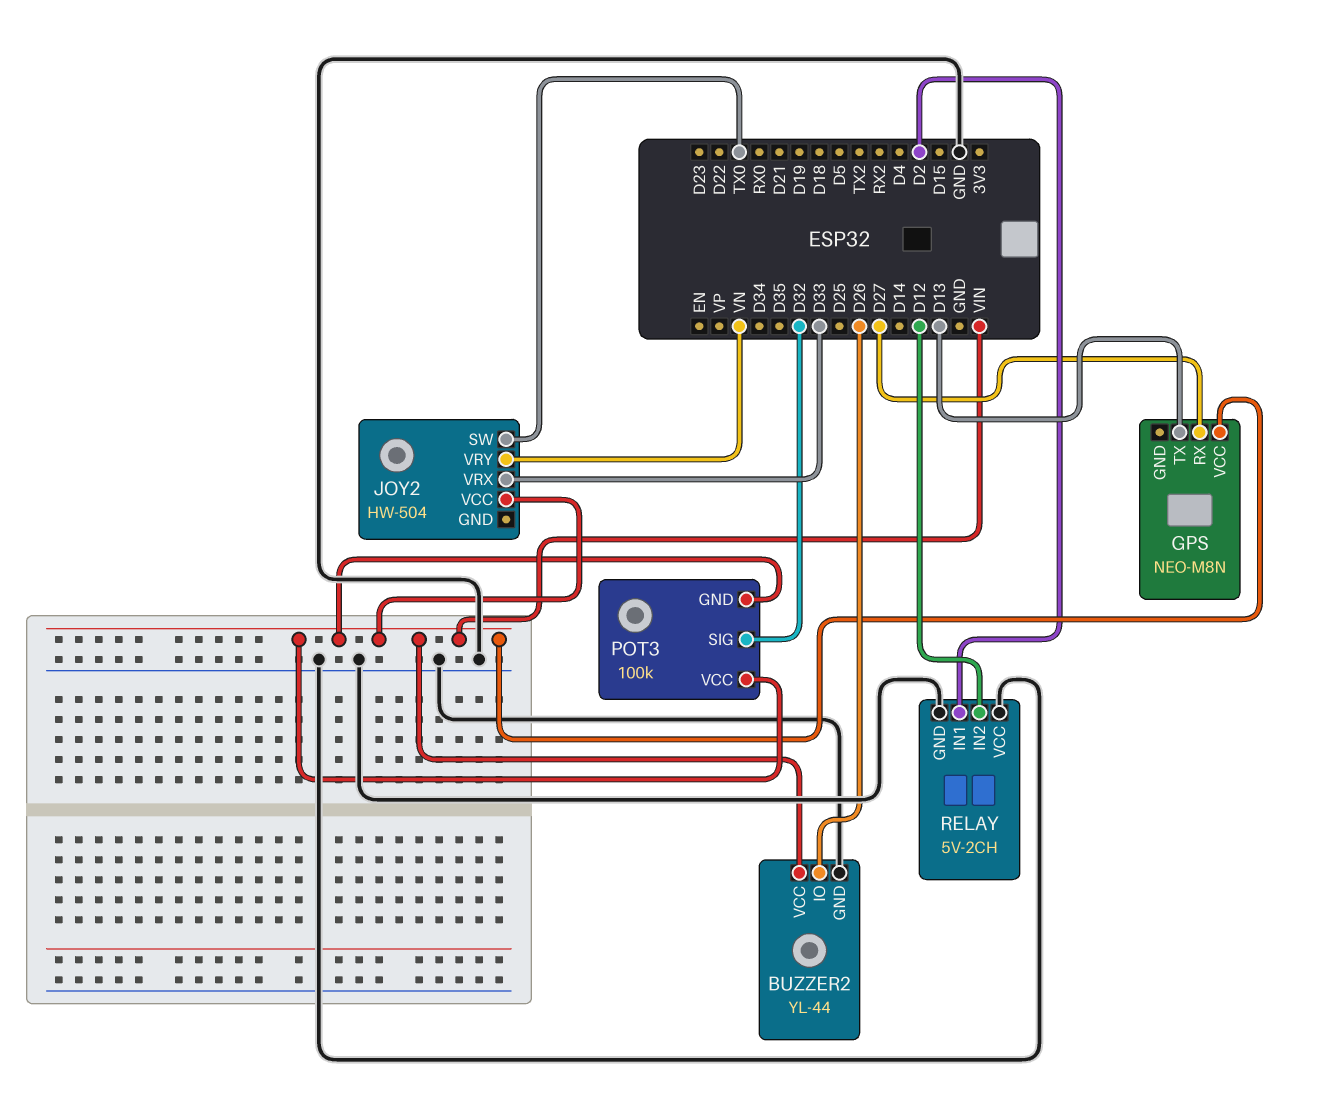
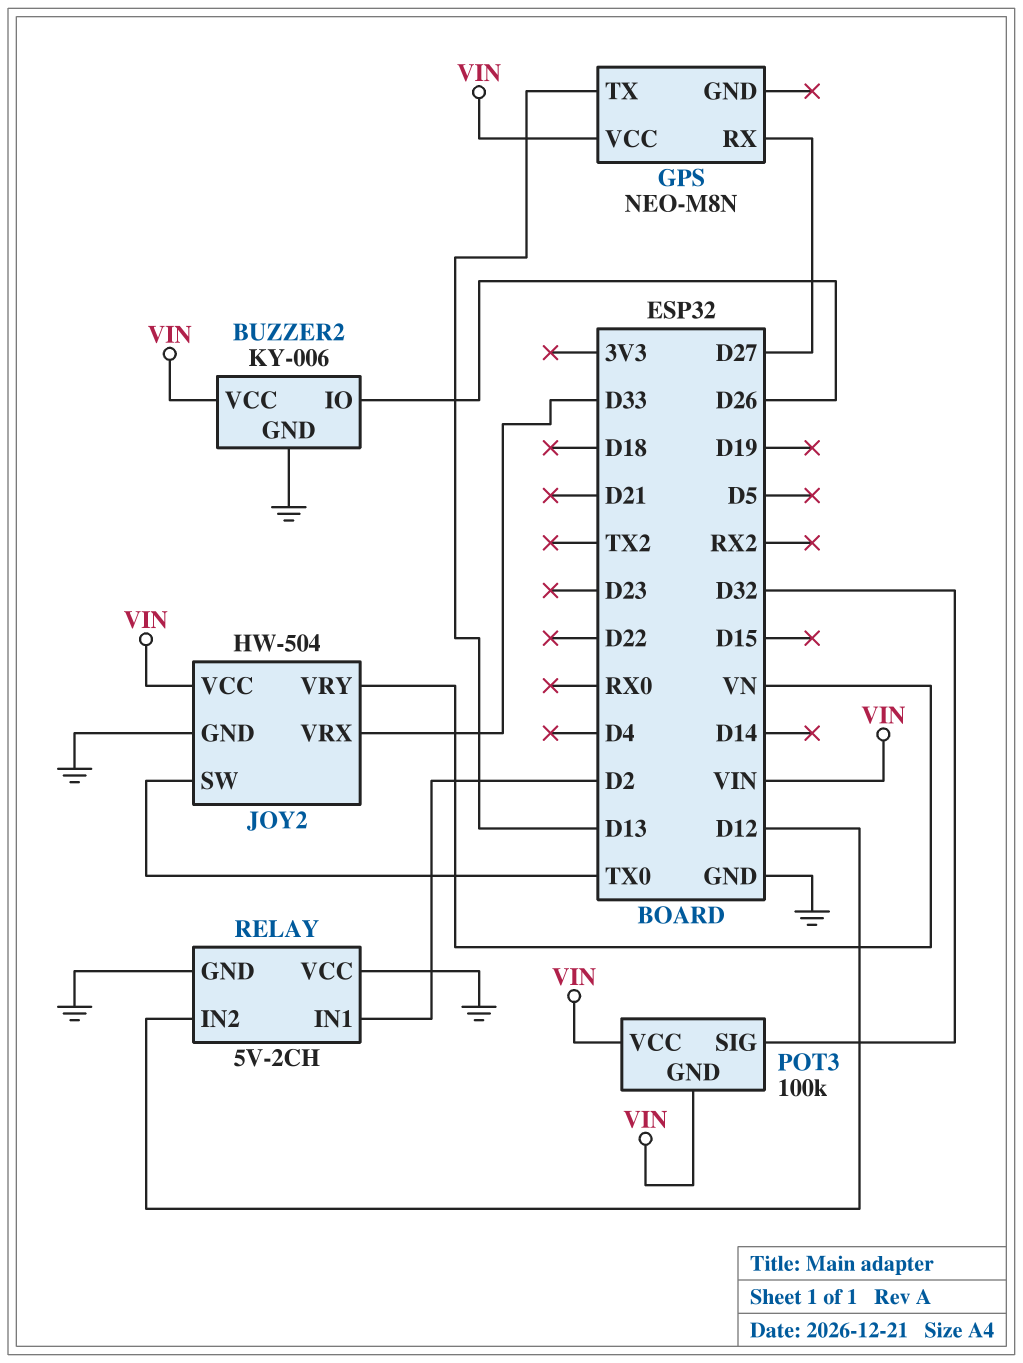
BUZZER2: YL-44 -> KY-006
JOY2 pin GND: none -> GND

